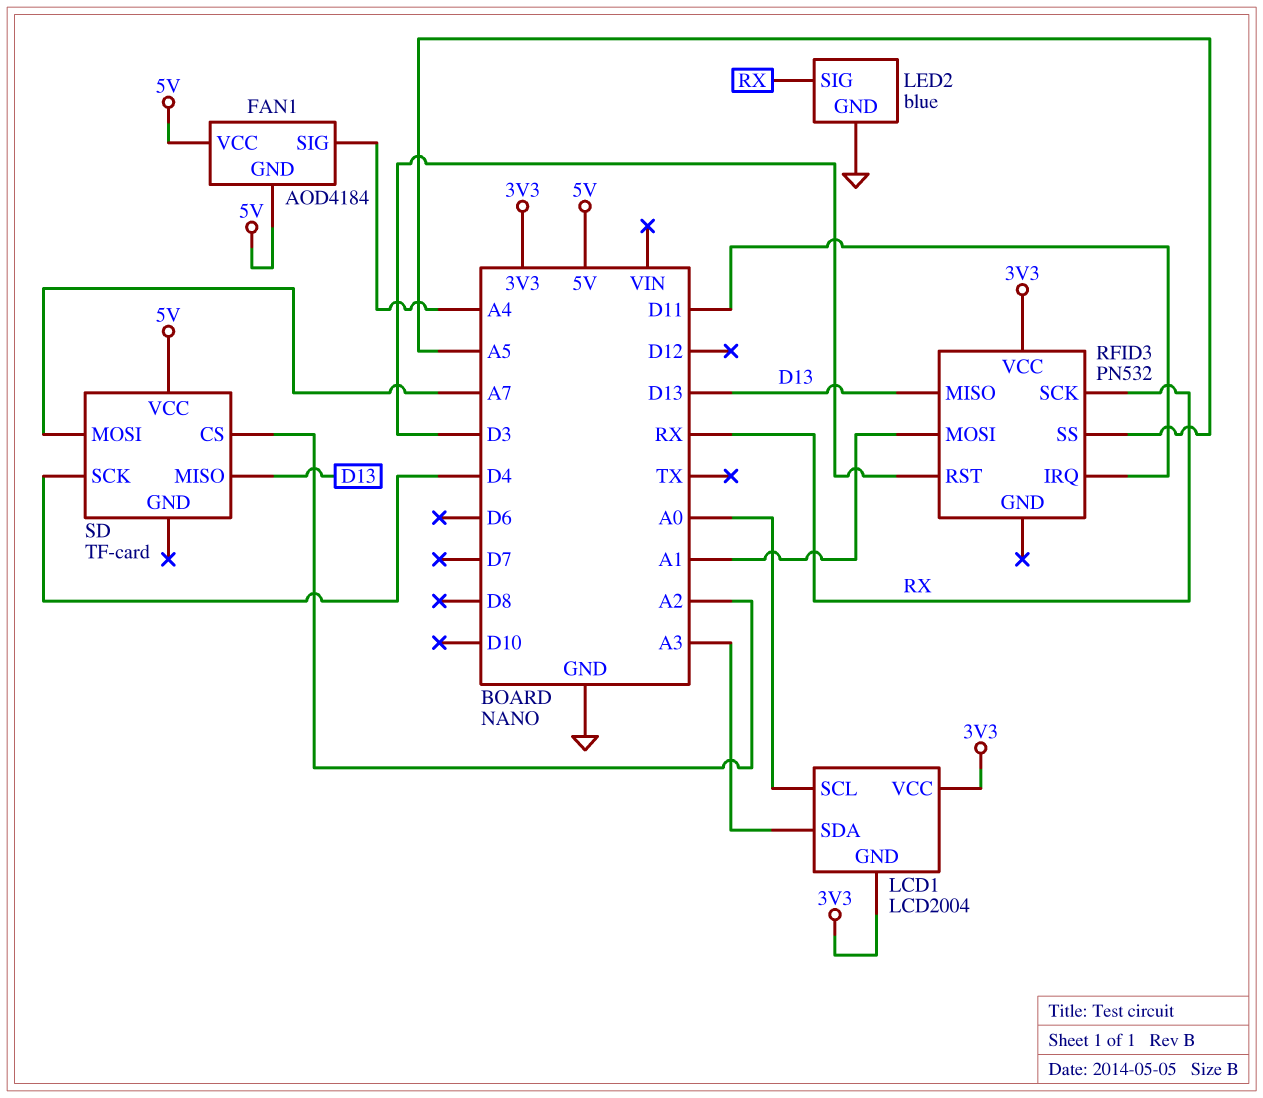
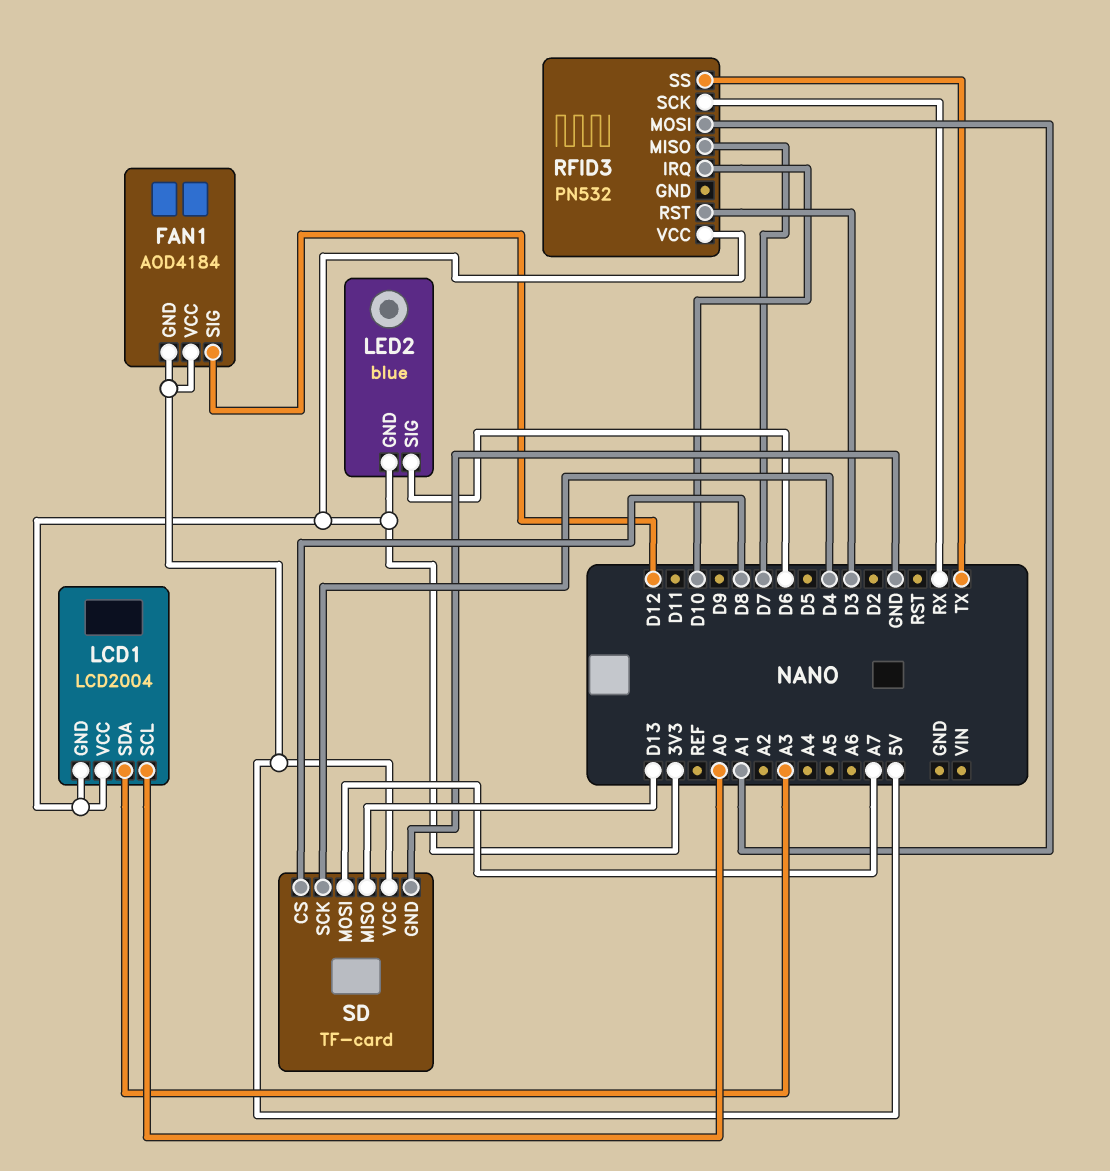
FAN1 pin SIG: A4 -> D12
LED2 pin GND: GND -> 3V3
LED2 pin SIG: RX -> D6
RFID3 pin IRQ: D11 -> D10
RFID3 pin MISO: D13 -> D7
RFID3 pin SS: A5 -> TX
SD pin CS: A2 -> D8
SD pin GND: none -> GND

